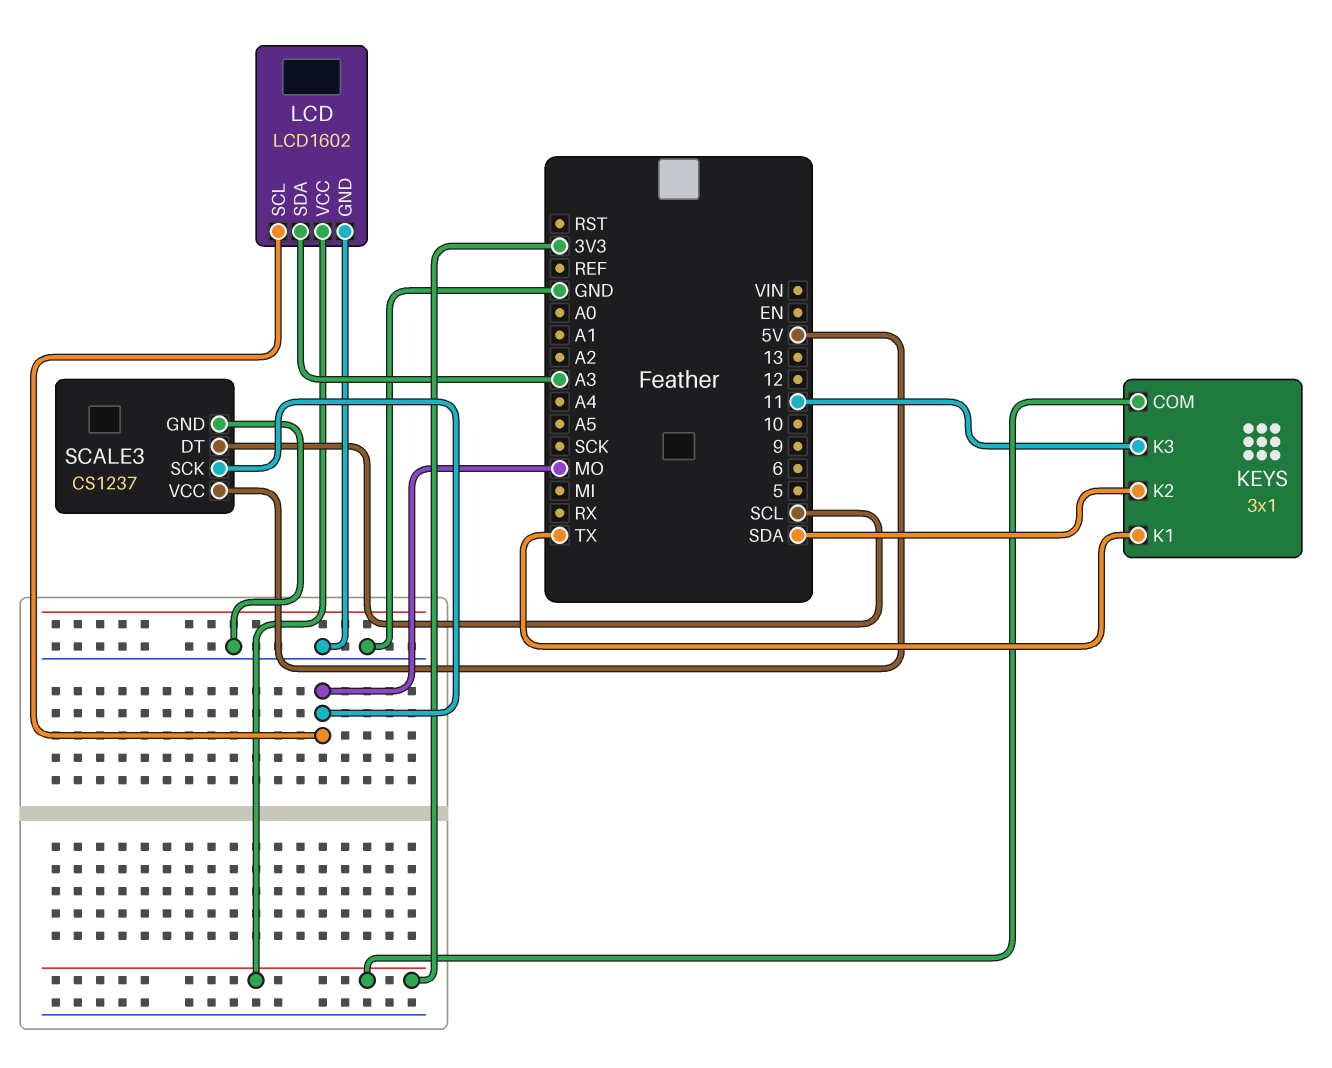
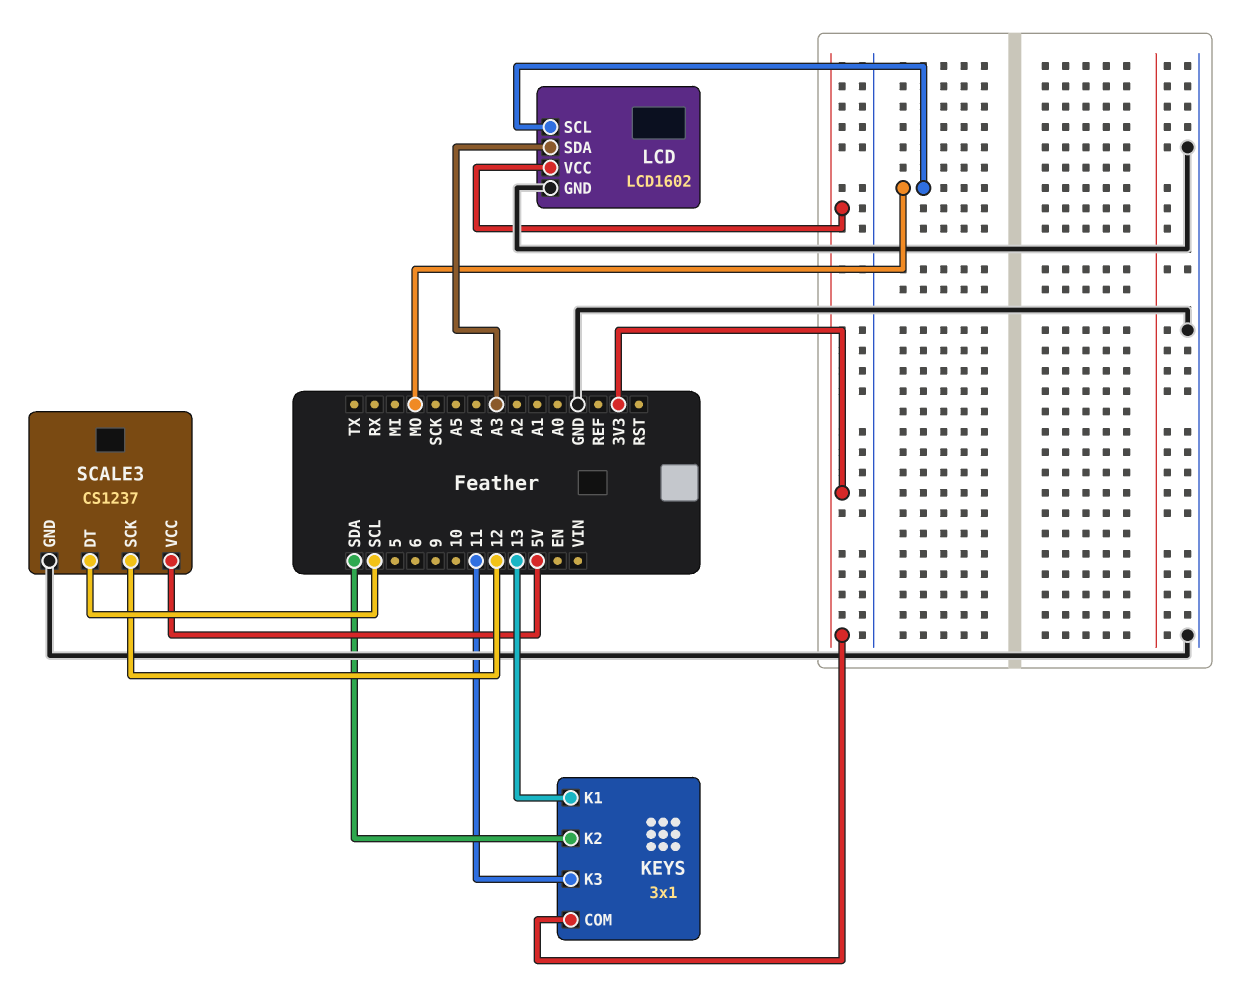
KEYS pin K1: TX -> 13
SCALE3 pin SCK: MO -> 12

